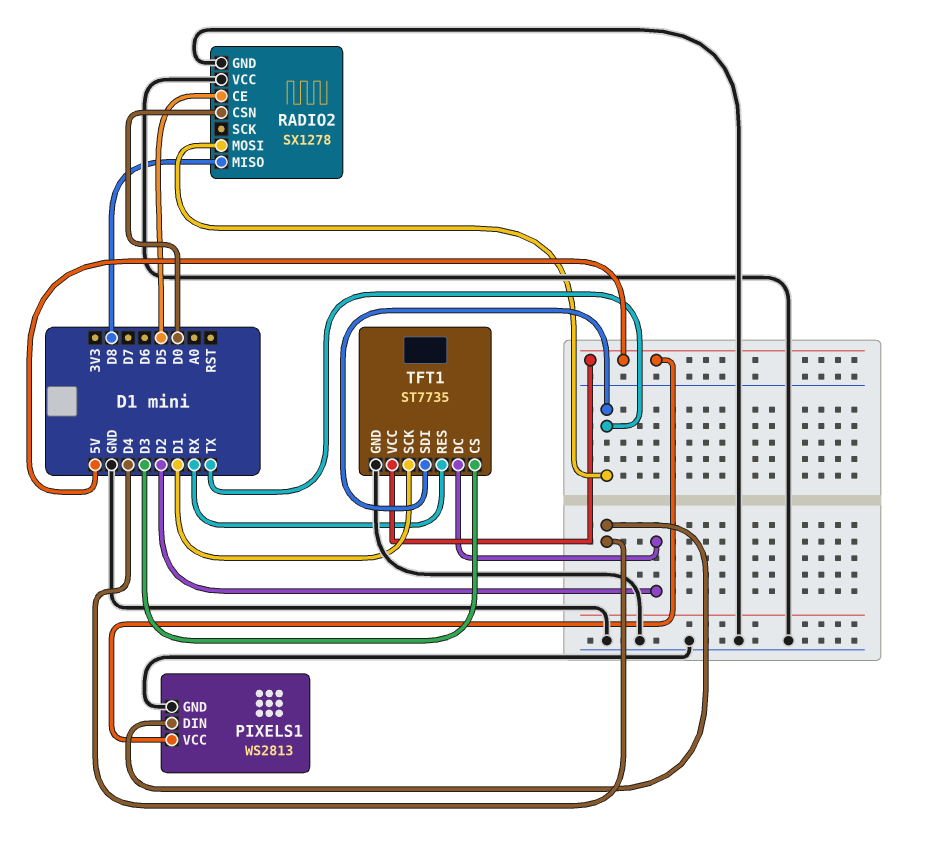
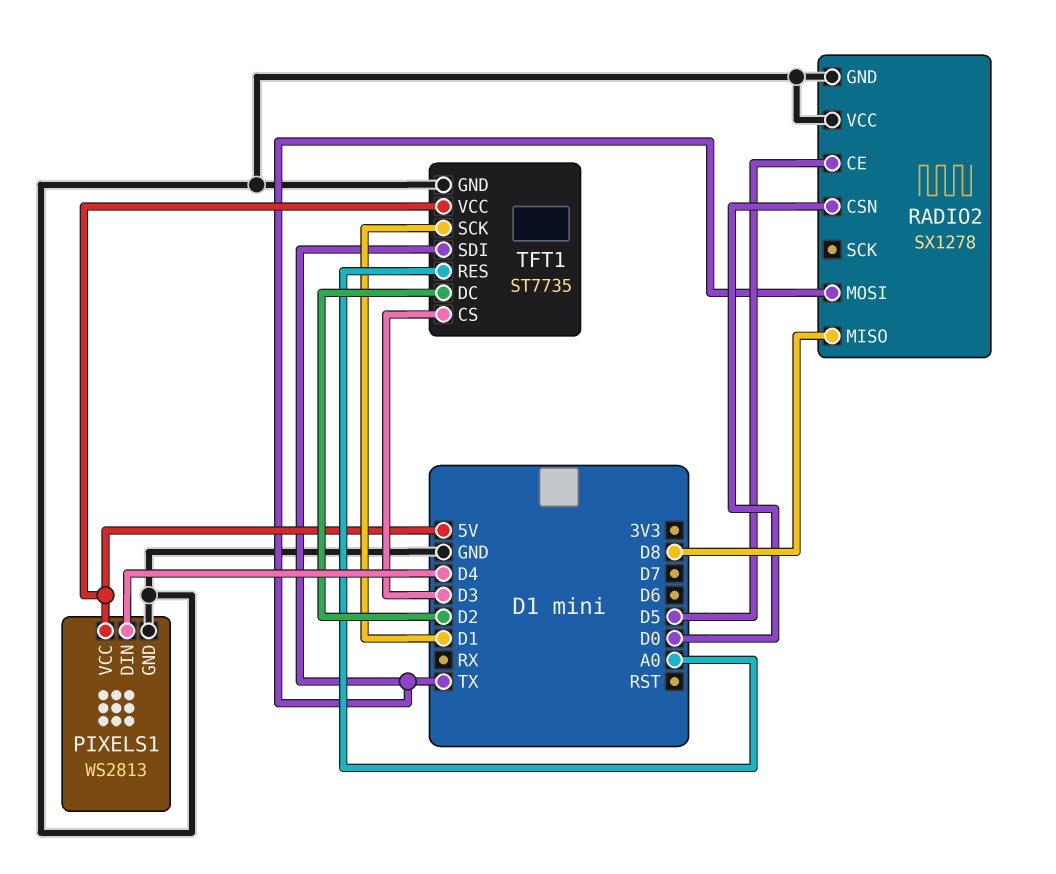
TFT1 pin RES: RX -> A0

